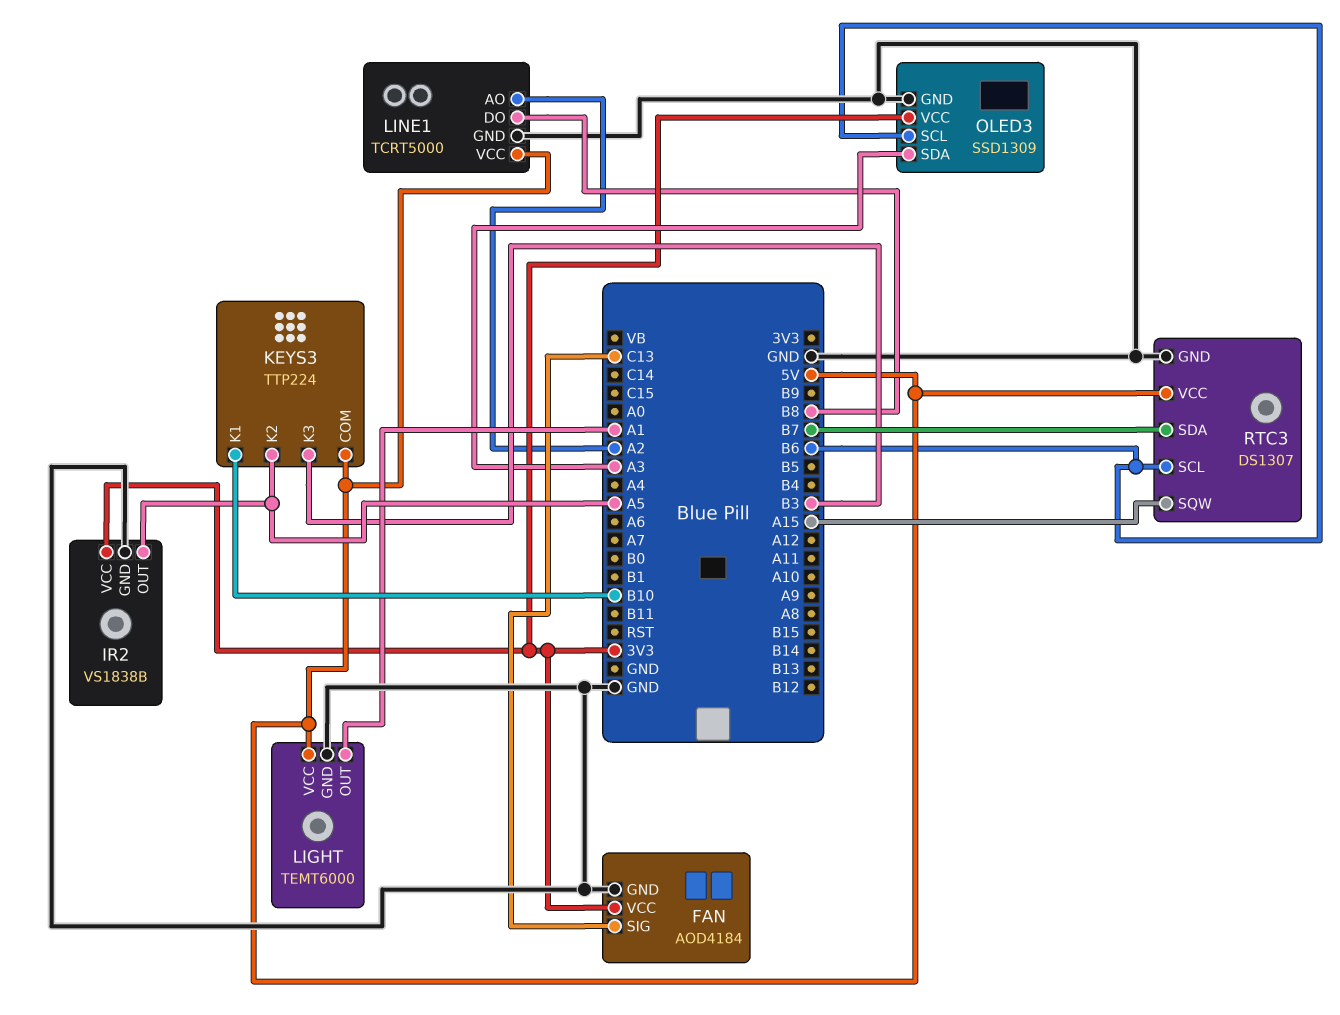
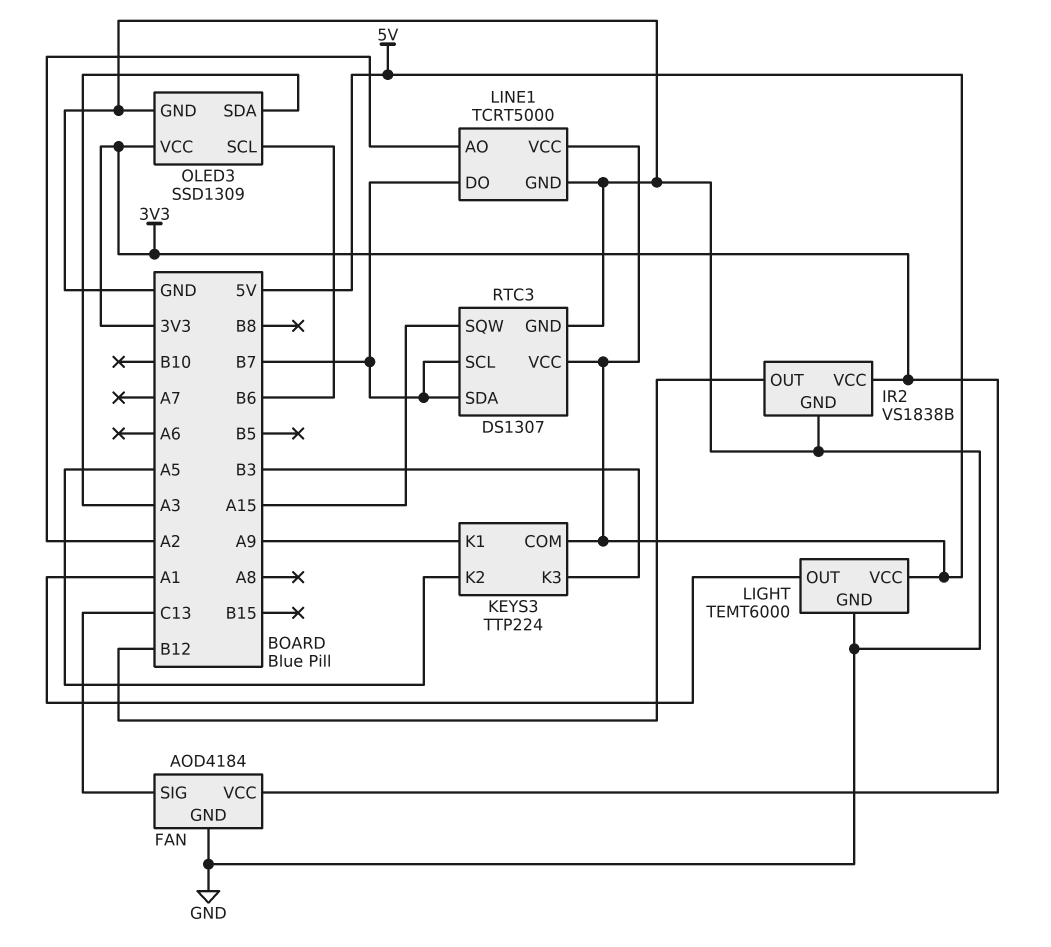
IR2 pin OUT: A5 -> B12
KEYS3 pin K1: B10 -> A9
LINE1 pin DO: B8 -> B7
RTC3 pin SCL: B6 -> B7

